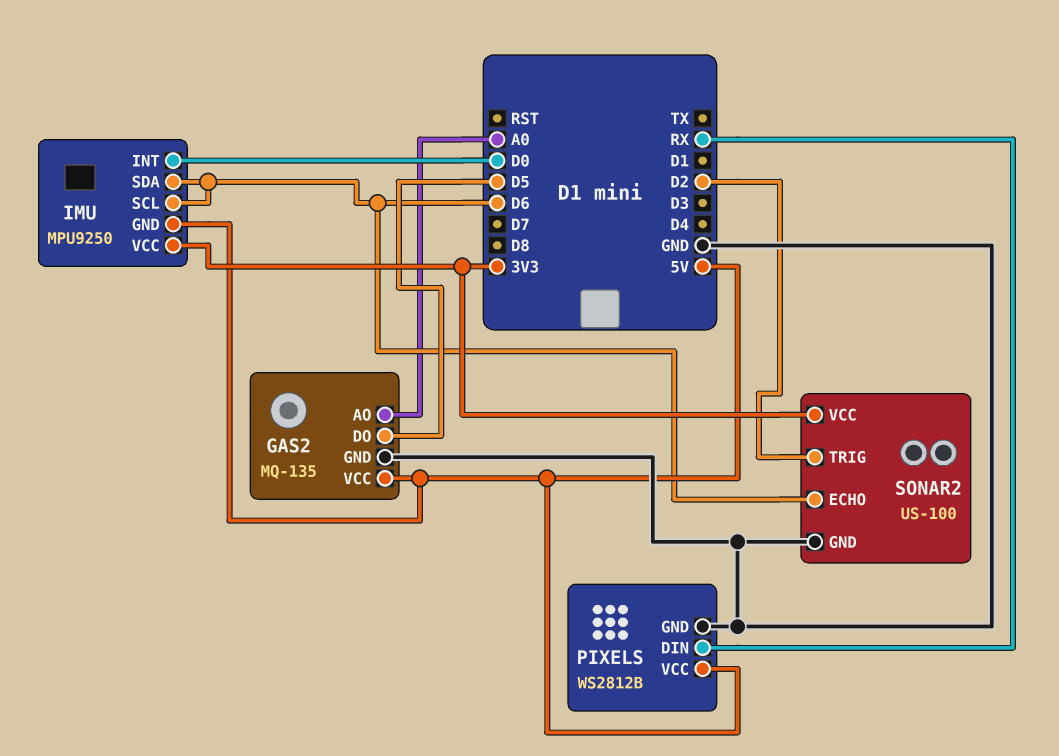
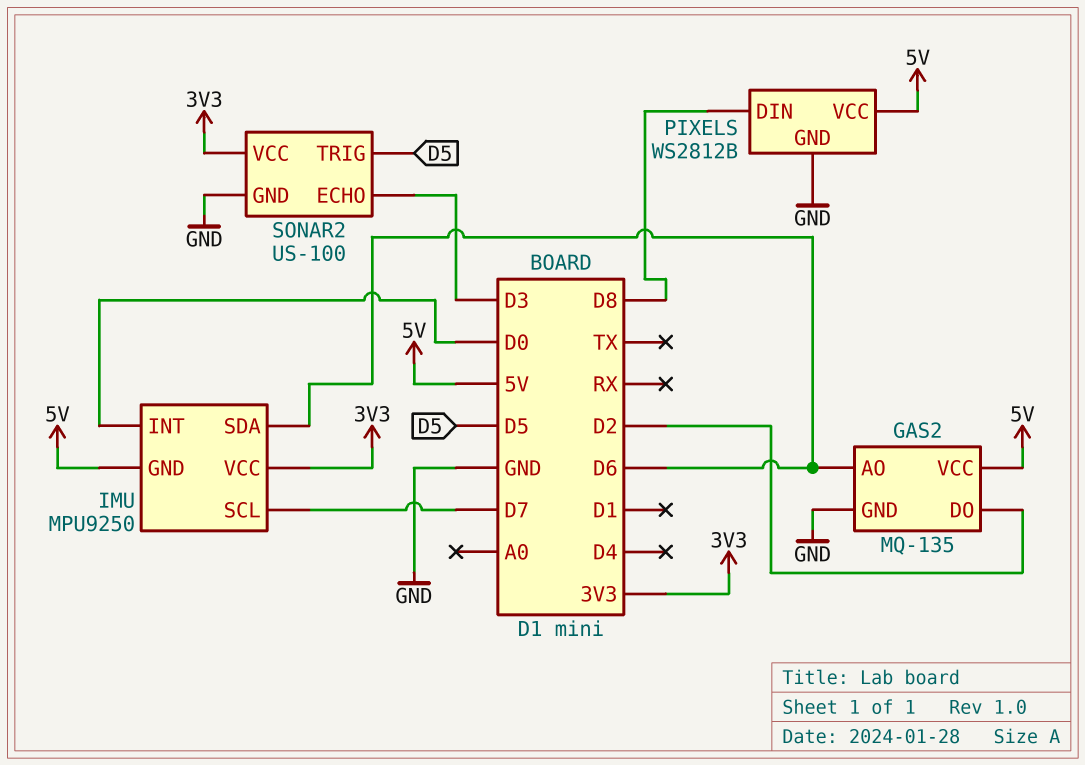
GAS2 pin AO: A0 -> D6
GAS2 pin DO: D5 -> D2
IMU pin SCL: D6 -> D7
PIXELS pin DIN: RX -> D8
SONAR2 pin ECHO: D6 -> D3
SONAR2 pin TRIG: D2 -> D5

